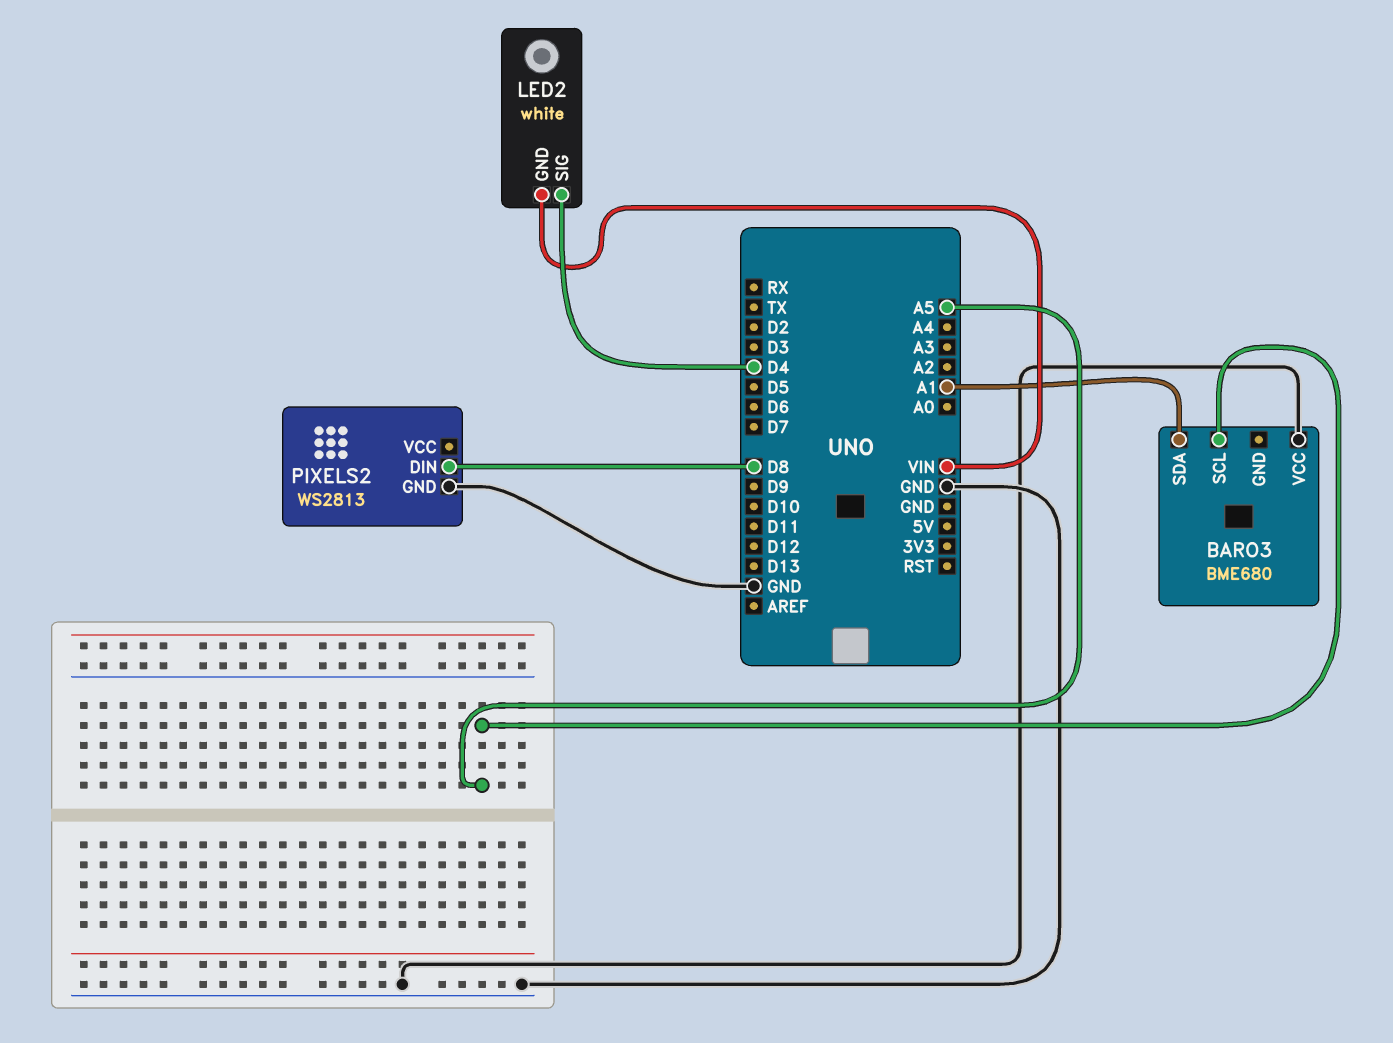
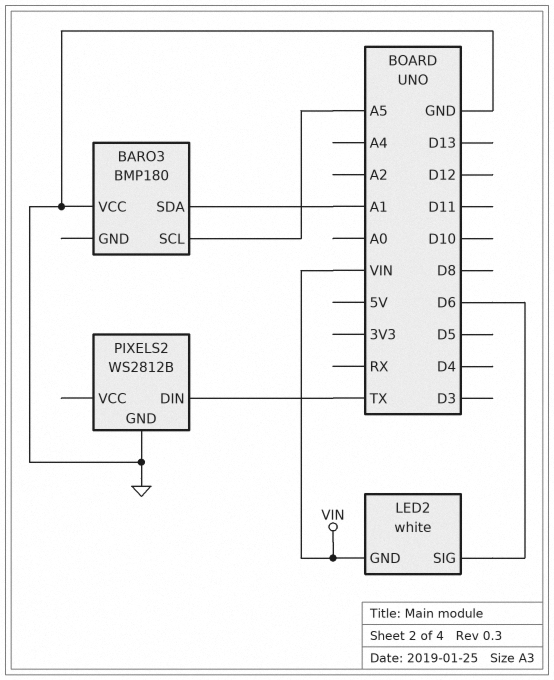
BARO3: BME680 -> BMP180
LED2 pin SIG: D4 -> D6
PIXELS2: WS2813 -> WS2812B
PIXELS2 pin DIN: D8 -> TX

